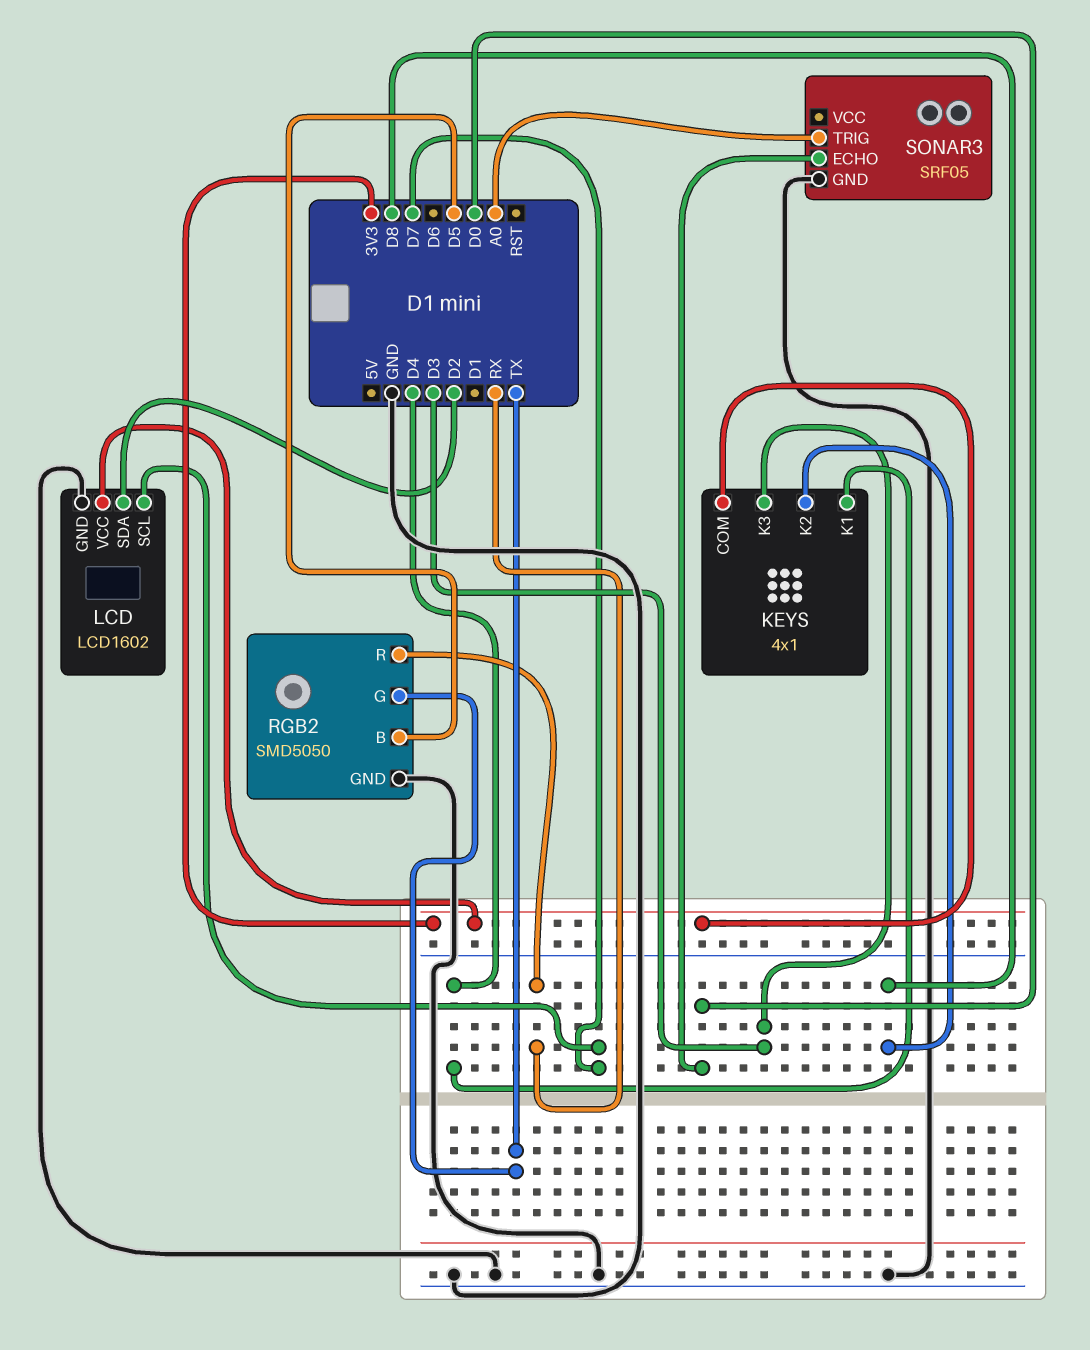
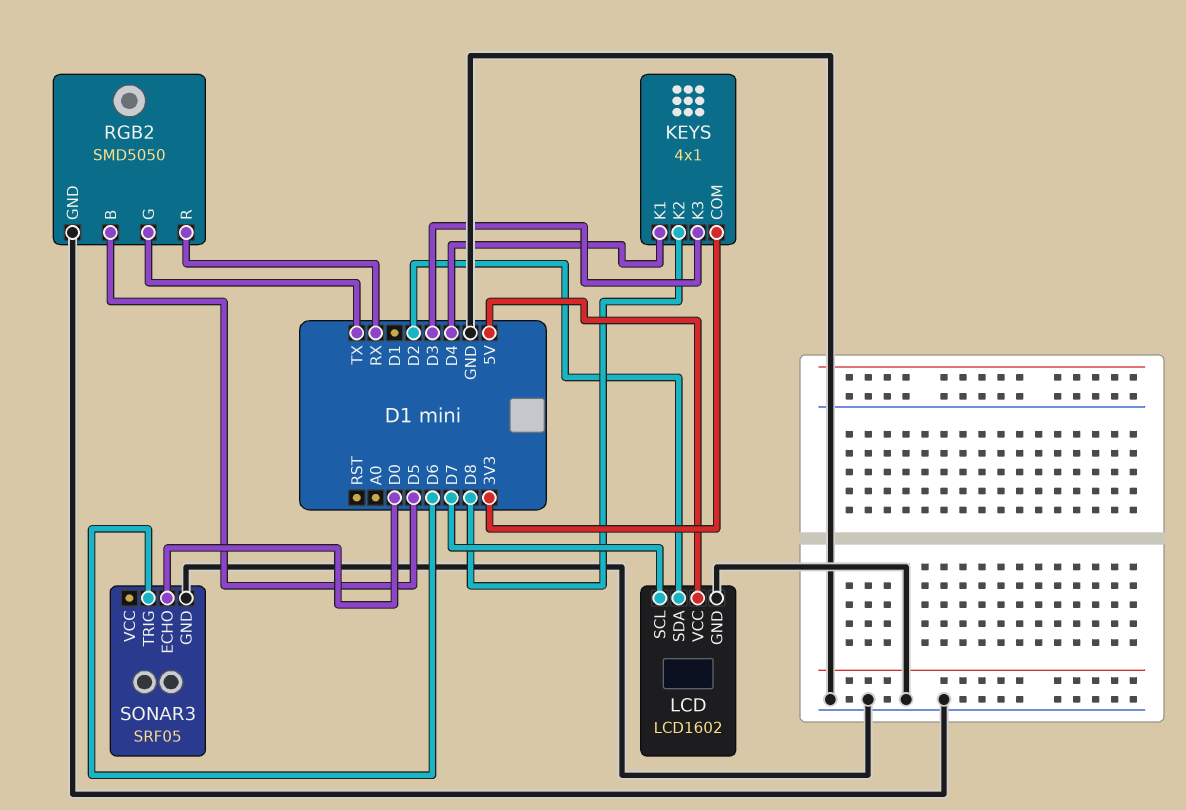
LCD pin VCC: 3V3 -> 5V
SONAR3 pin TRIG: A0 -> D6

